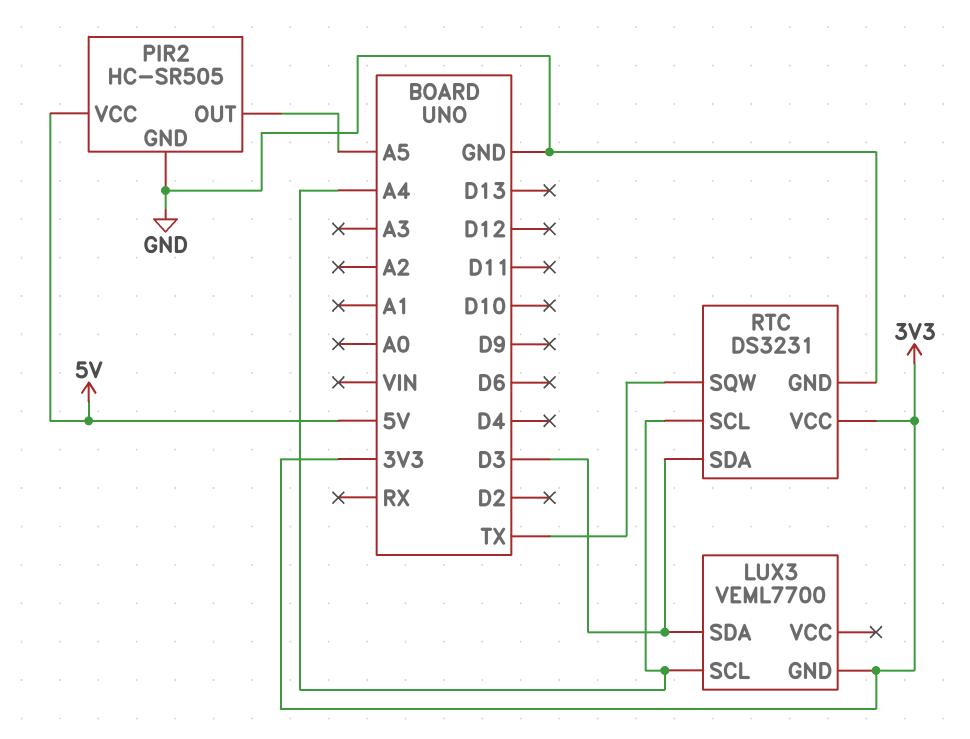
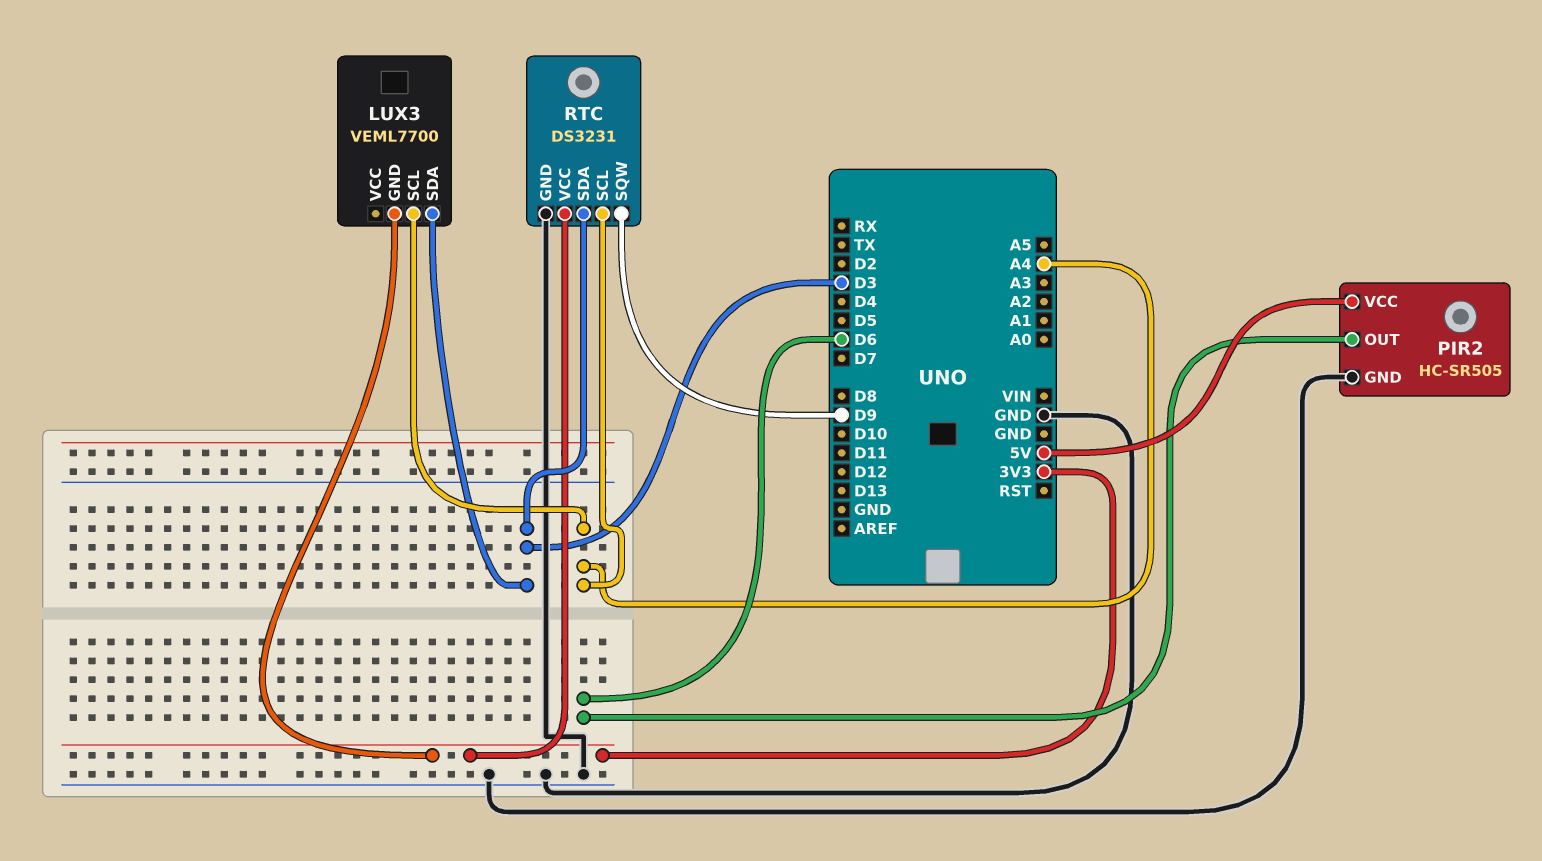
PIR2 pin OUT: A5 -> D6
RTC pin SQW: TX -> D9

